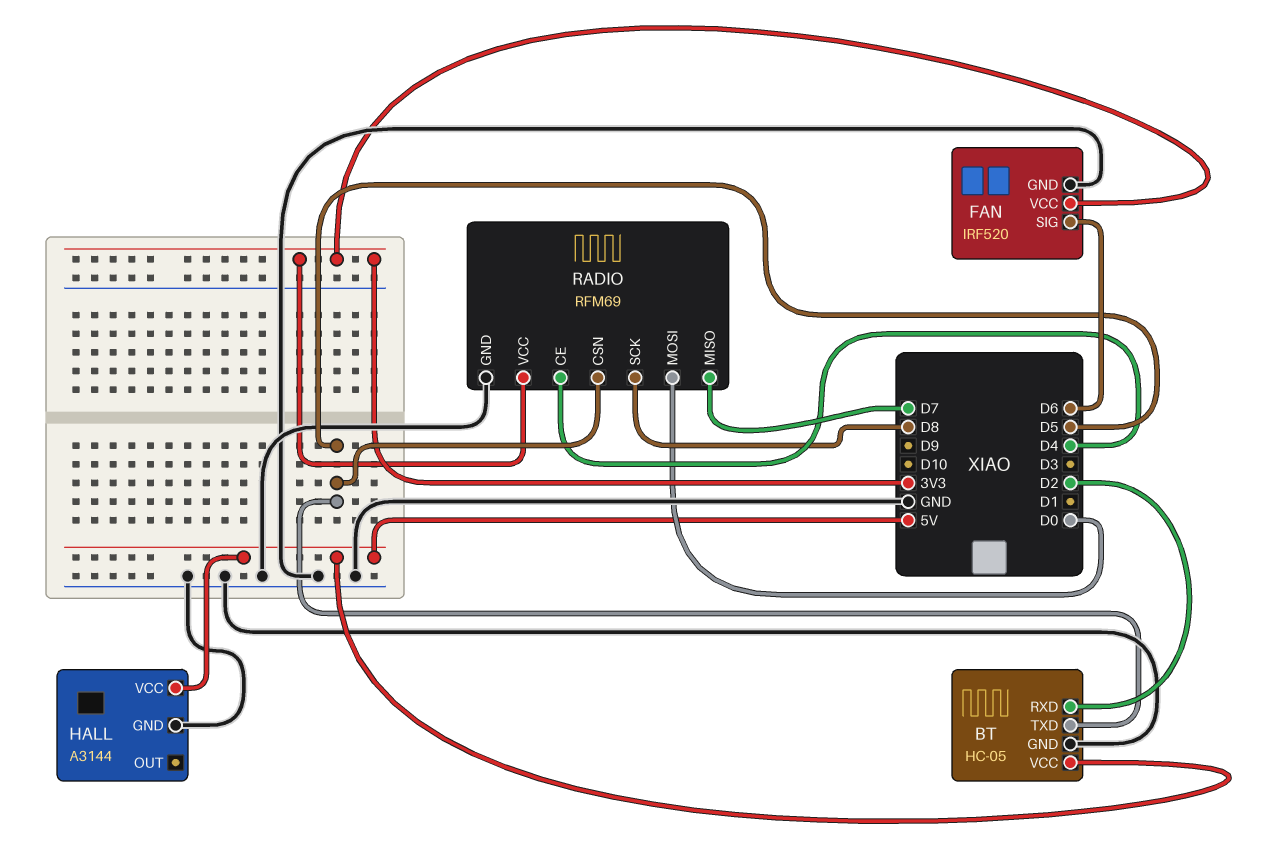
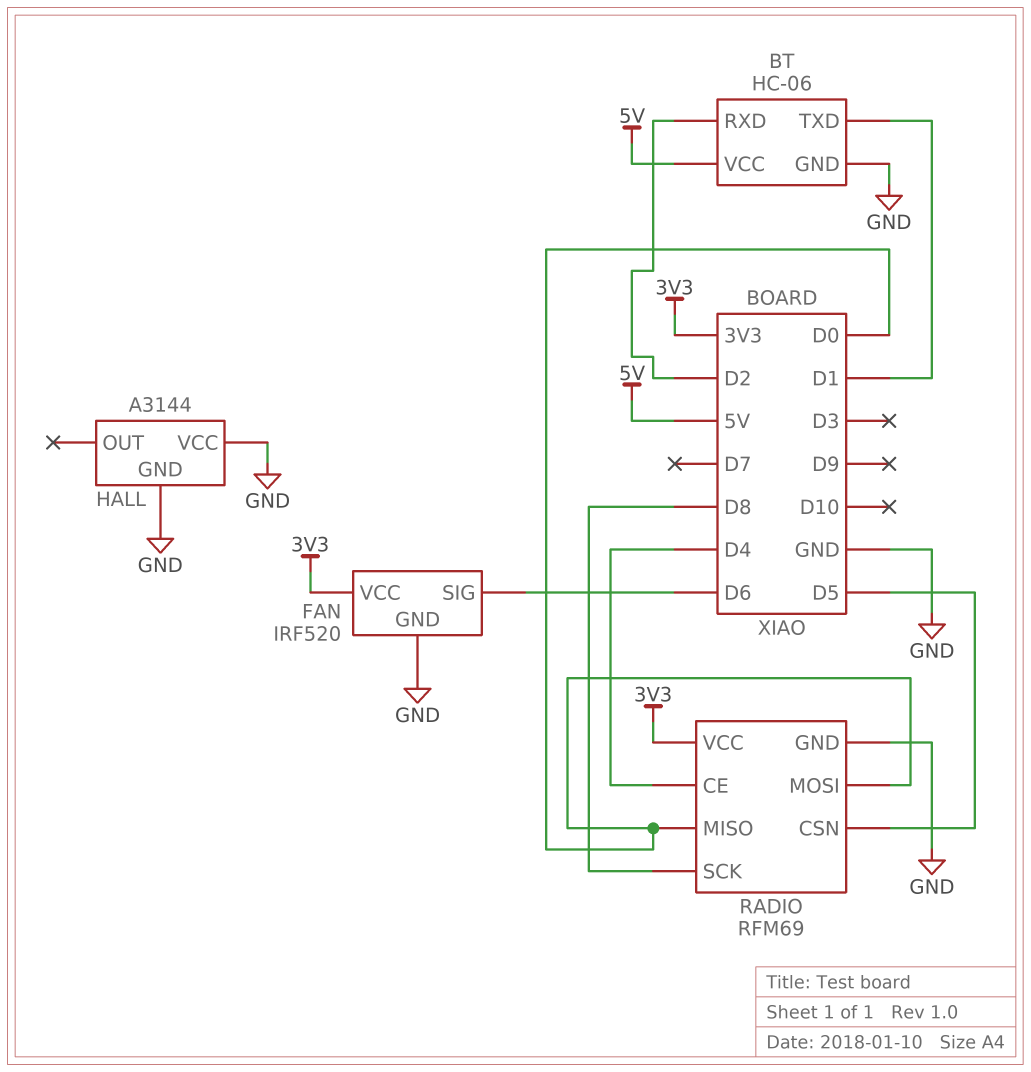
BT: HC-05 -> HC-06
BT pin TXD: D5 -> D1
HALL pin VCC: 5V -> GND
RADIO pin MISO: D7 -> D0

